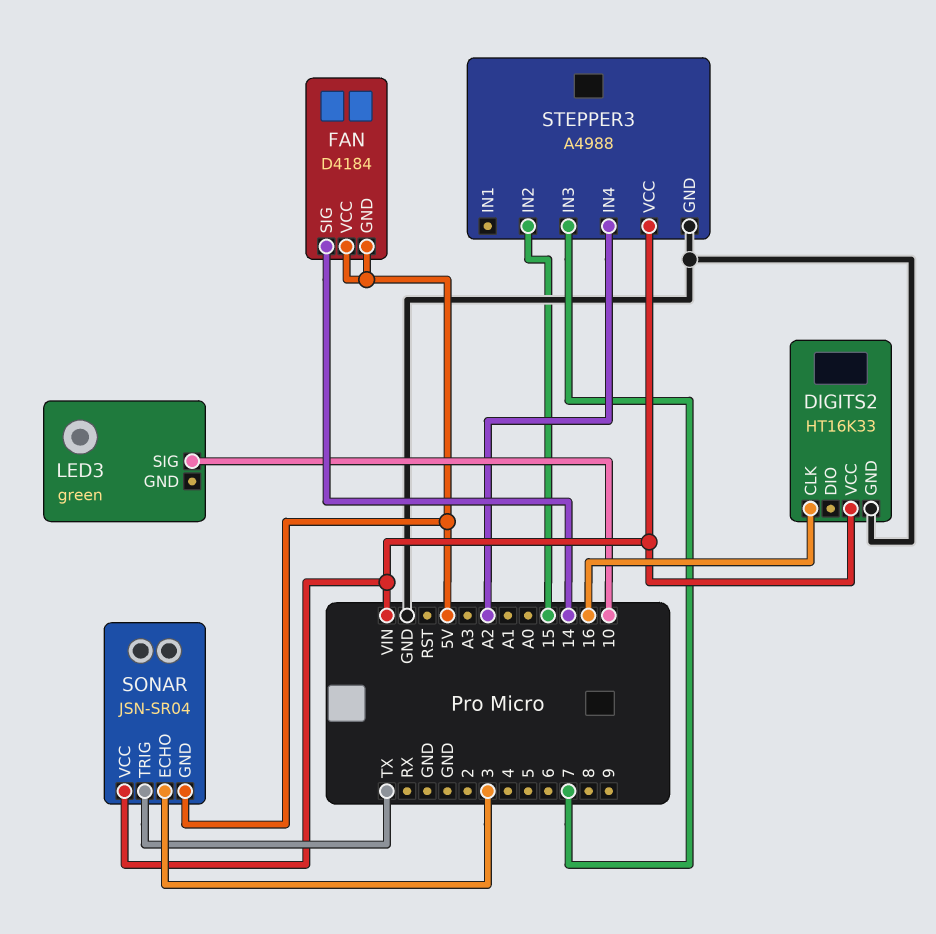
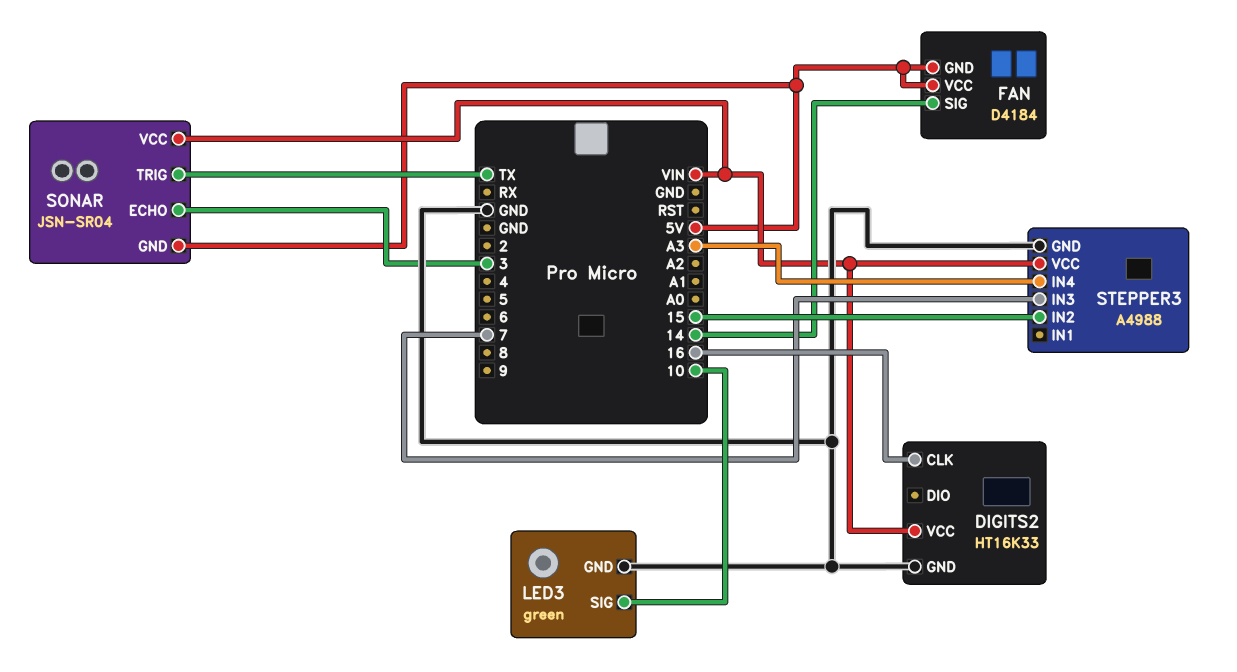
LED3 pin GND: none -> GND
STEPPER3 pin IN4: A2 -> A3

